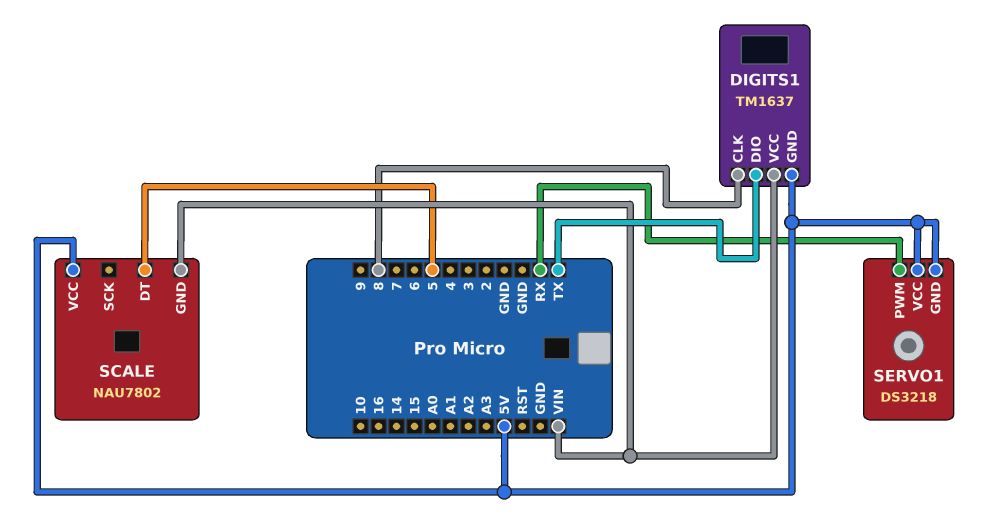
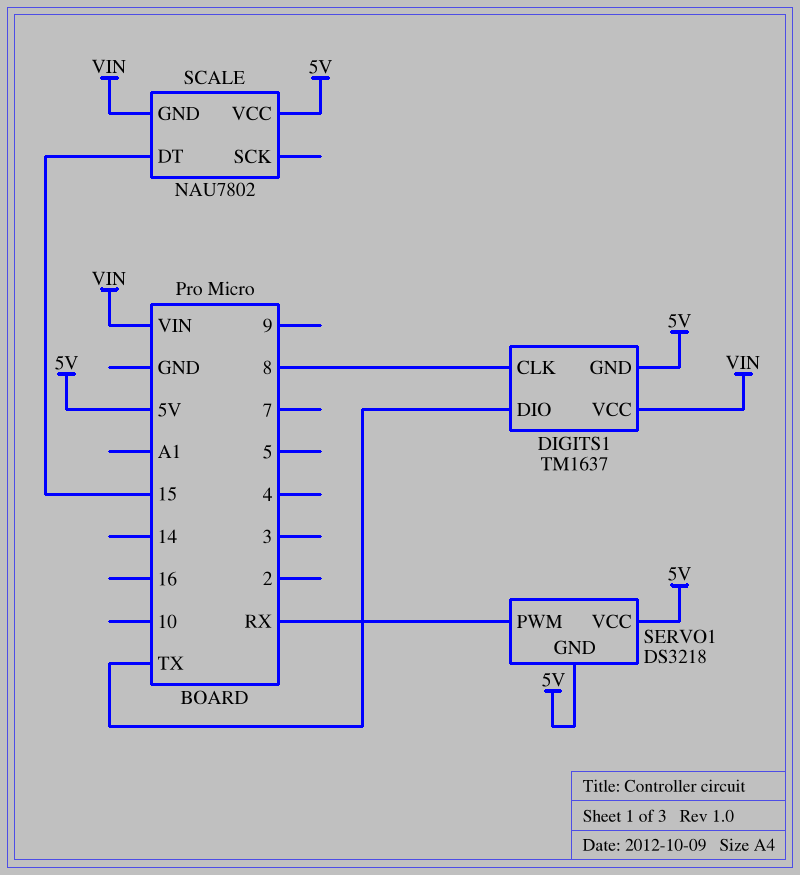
SCALE pin DT: 5 -> 15

